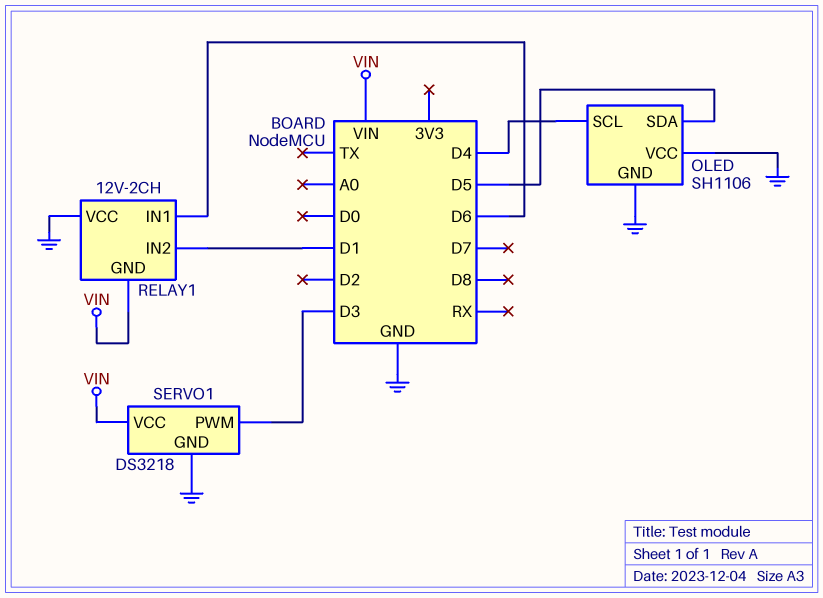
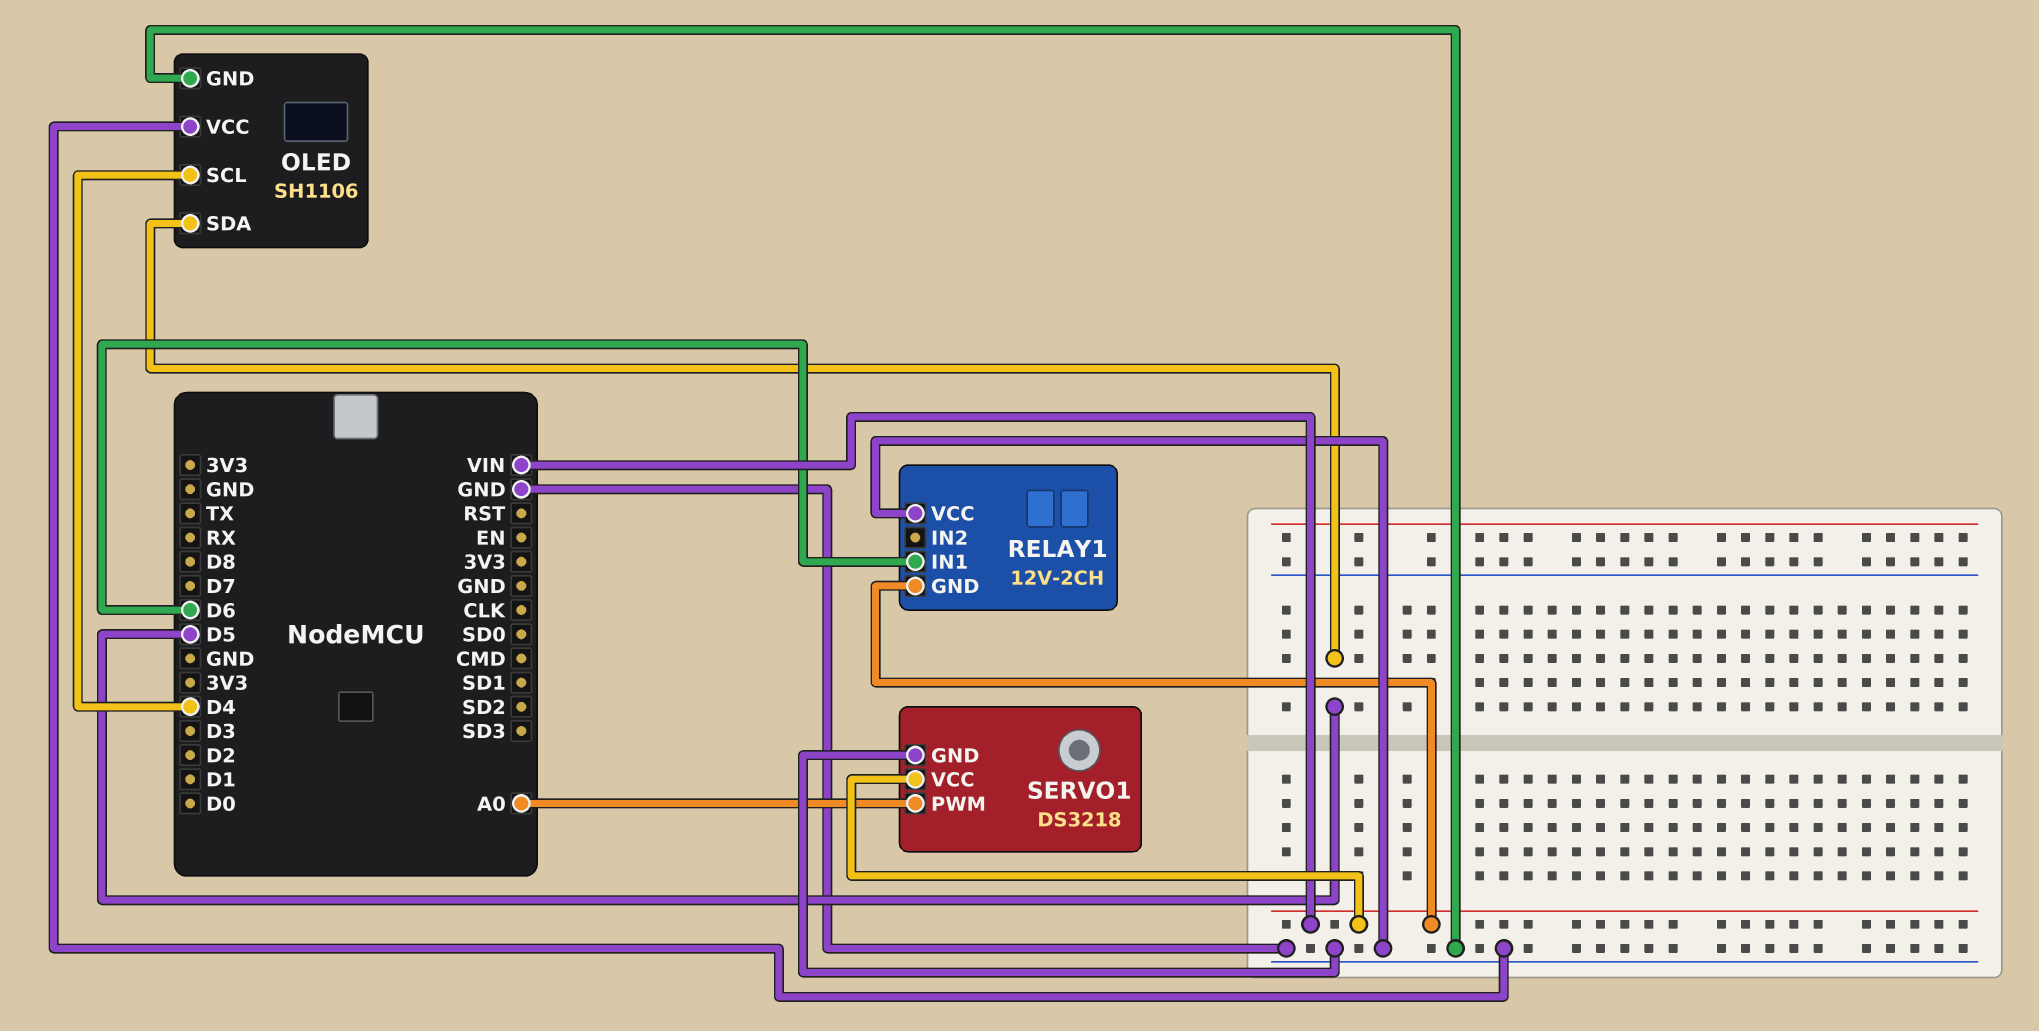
RELAY1 pin IN2: D1 -> none
SERVO1 pin PWM: D3 -> A0

